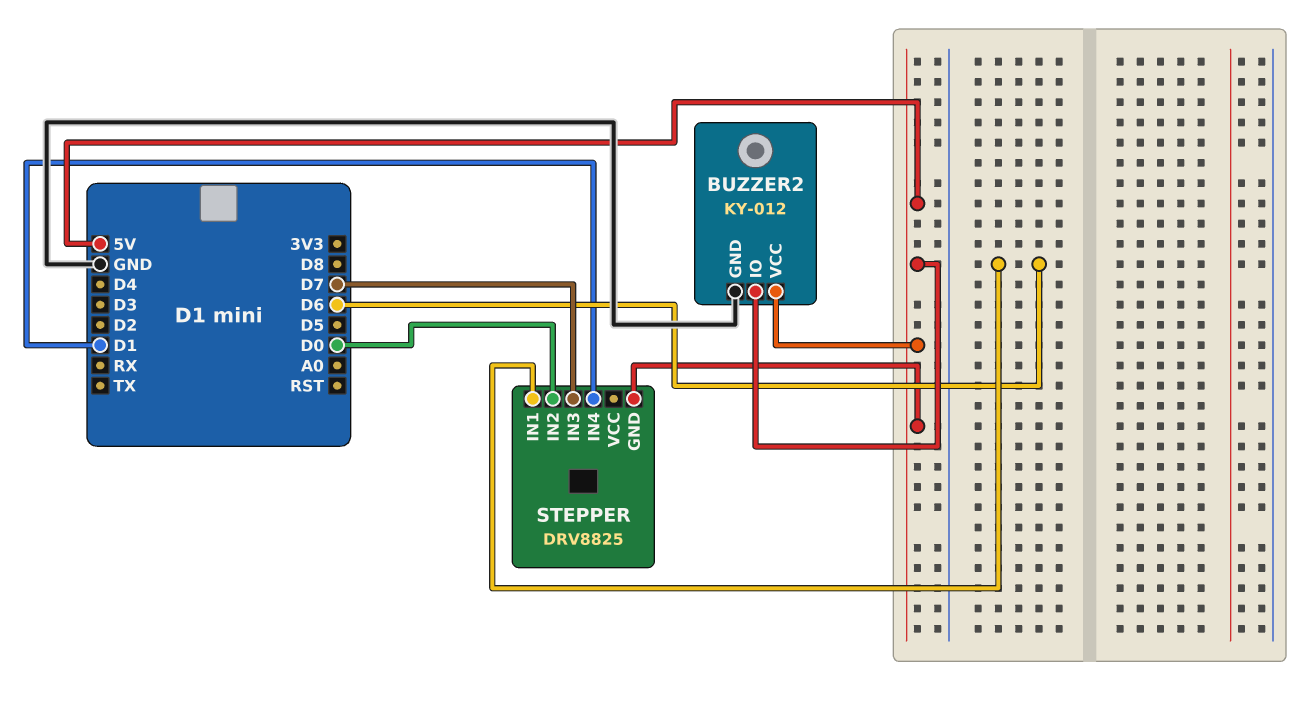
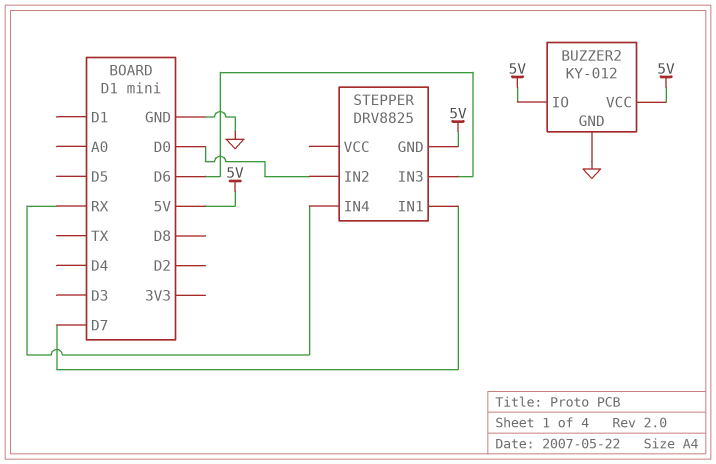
STEPPER pin IN1: D6 -> D7
STEPPER pin IN3: D7 -> D6
STEPPER pin IN4: D1 -> RX

